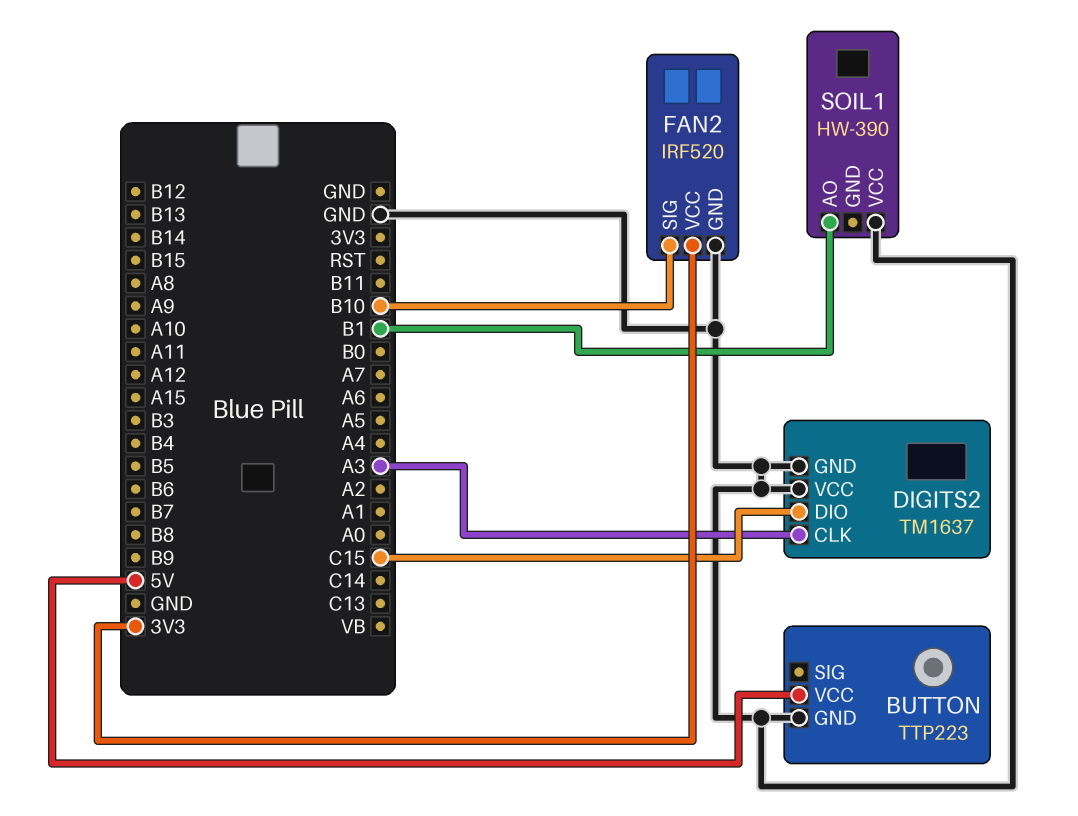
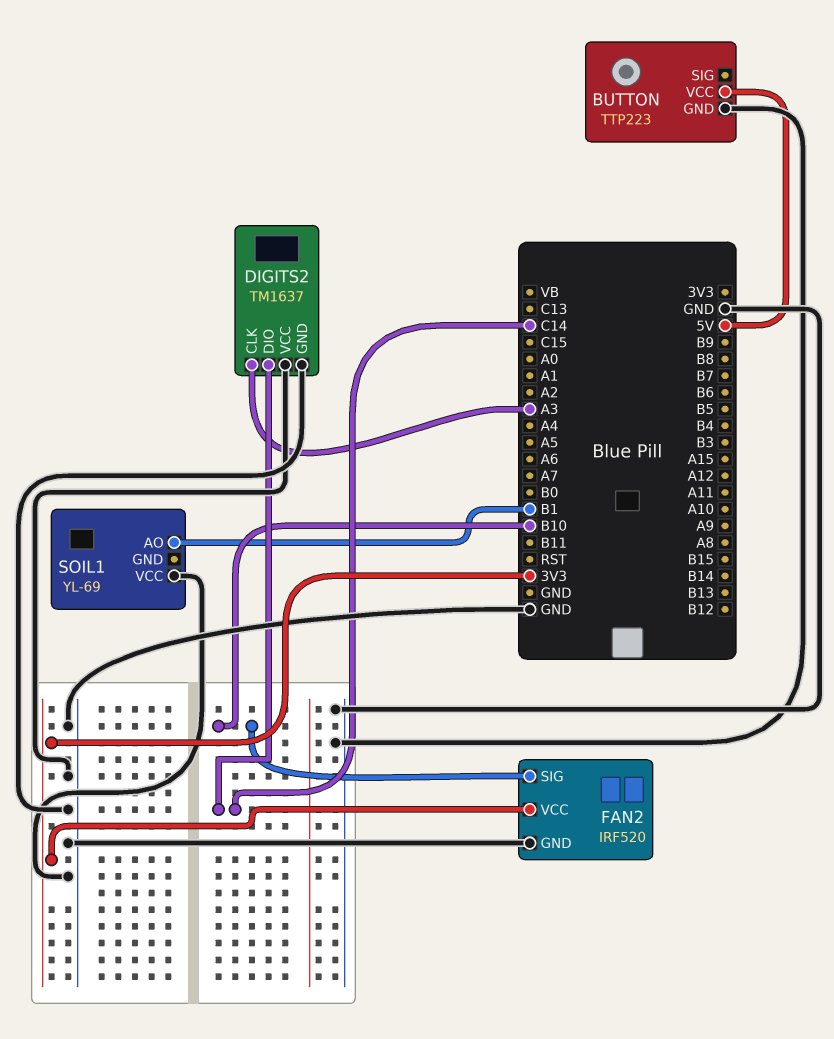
DIGITS2 pin DIO: C15 -> C14
SOIL1: HW-390 -> YL-69

